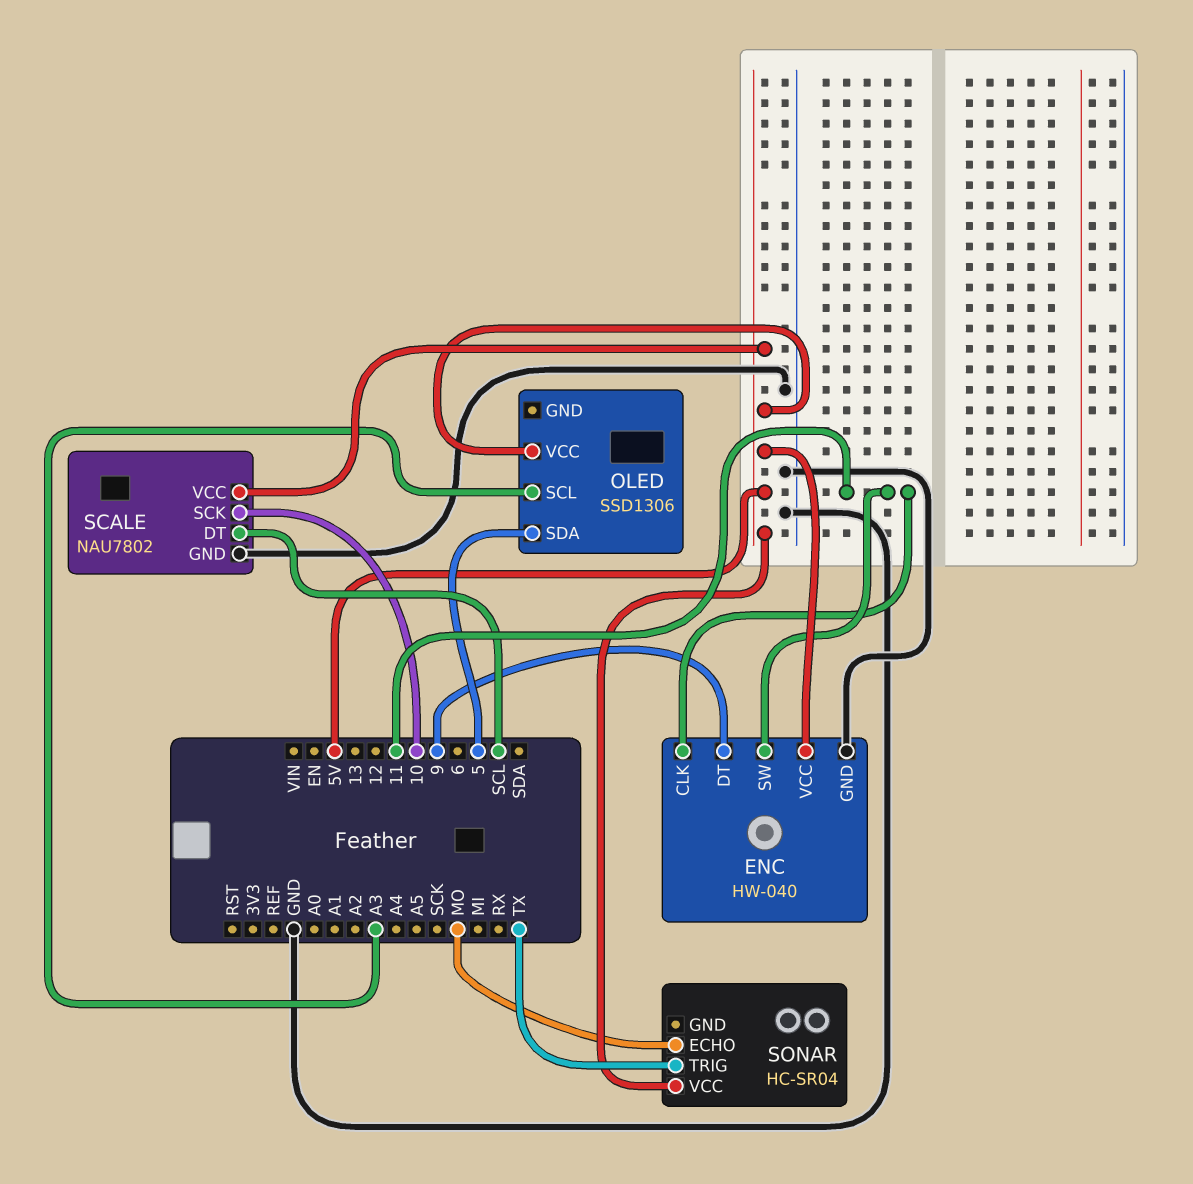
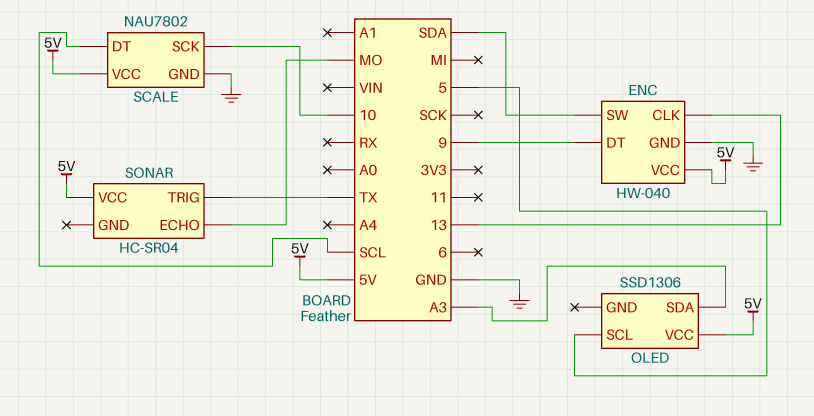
ENC pin CLK: 11 -> 13
ENC pin SW: 11 -> SDA
OLED pin SCL: A3 -> 5
OLED pin SDA: 5 -> A3

